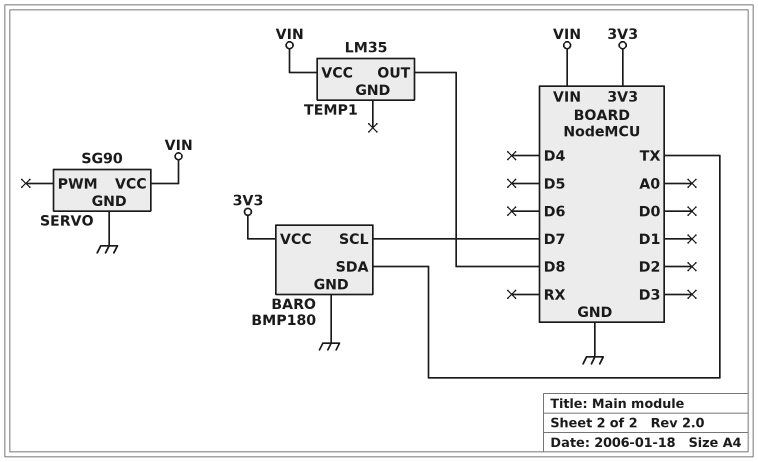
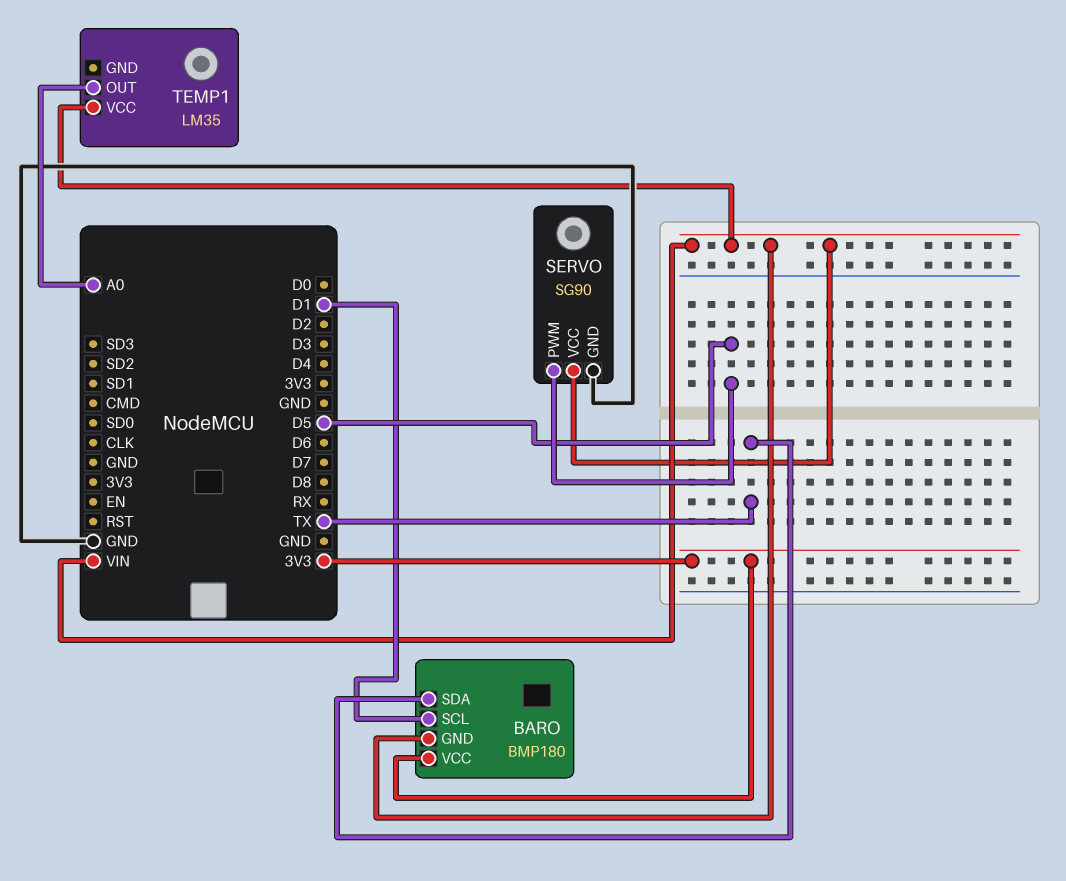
BARO pin GND: GND -> VIN
BARO pin SCL: D7 -> D1
SERVO pin PWM: none -> D5
TEMP1 pin OUT: D8 -> A0

